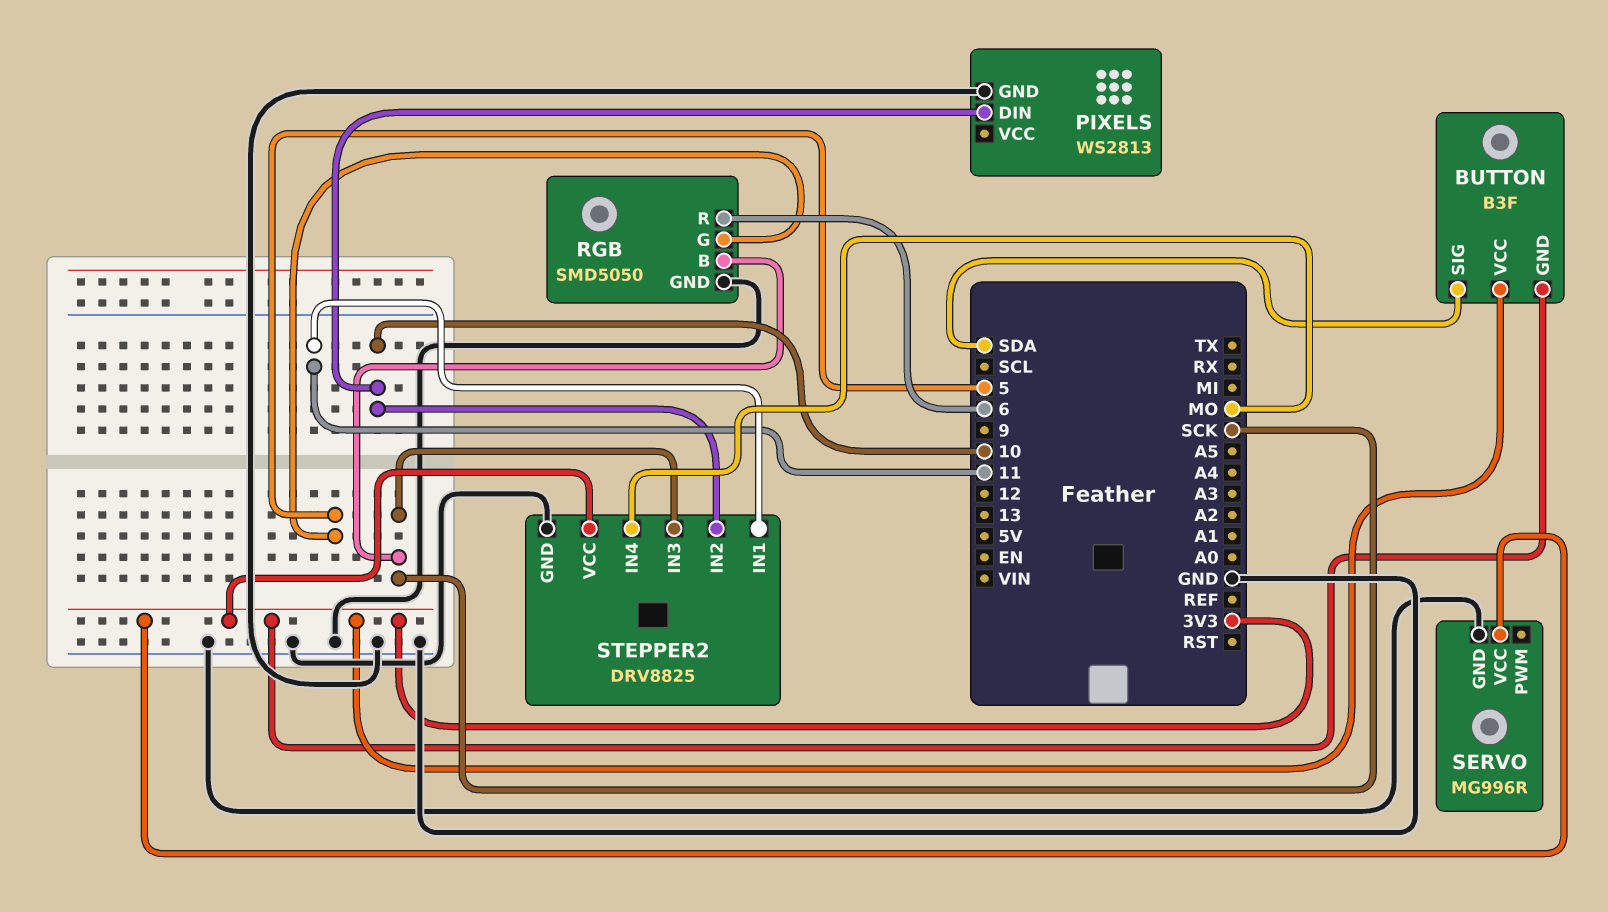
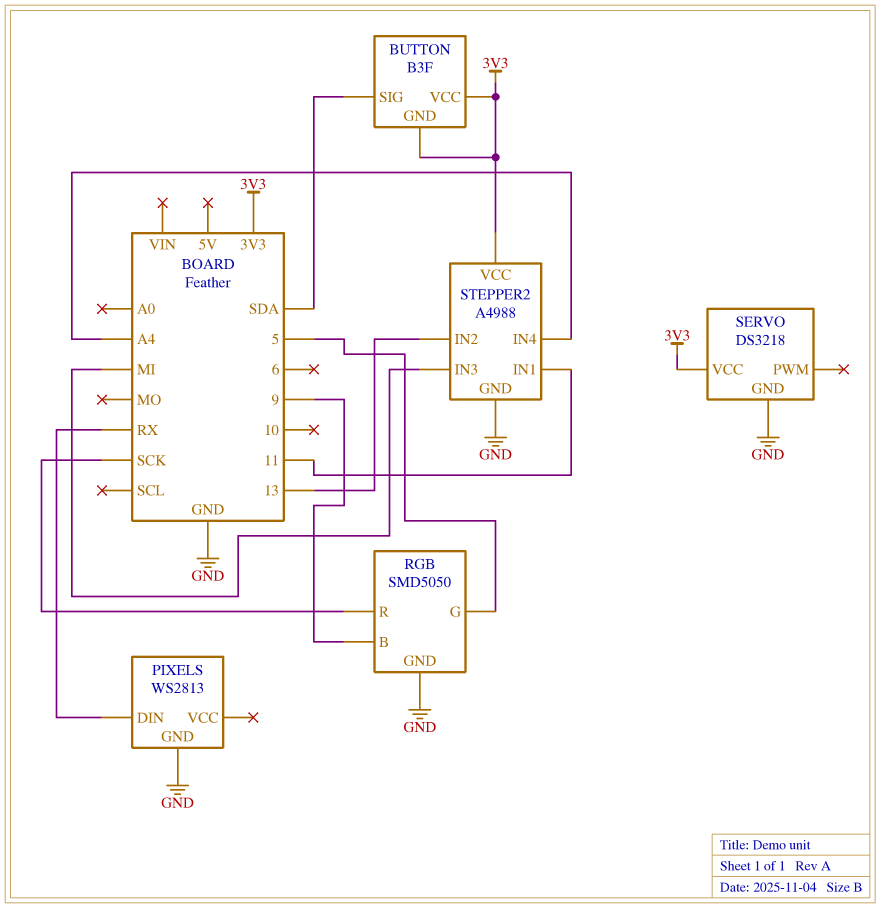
PIXELS pin DIN: 10 -> RX
RGB pin B: SCK -> 9
RGB pin R: 6 -> SCK
SERVO: MG996R -> DS3218
STEPPER2: DRV8825 -> A4988
STEPPER2 pin IN2: 10 -> 13
STEPPER2 pin IN3: SCK -> MI
STEPPER2 pin IN4: MO -> A4

